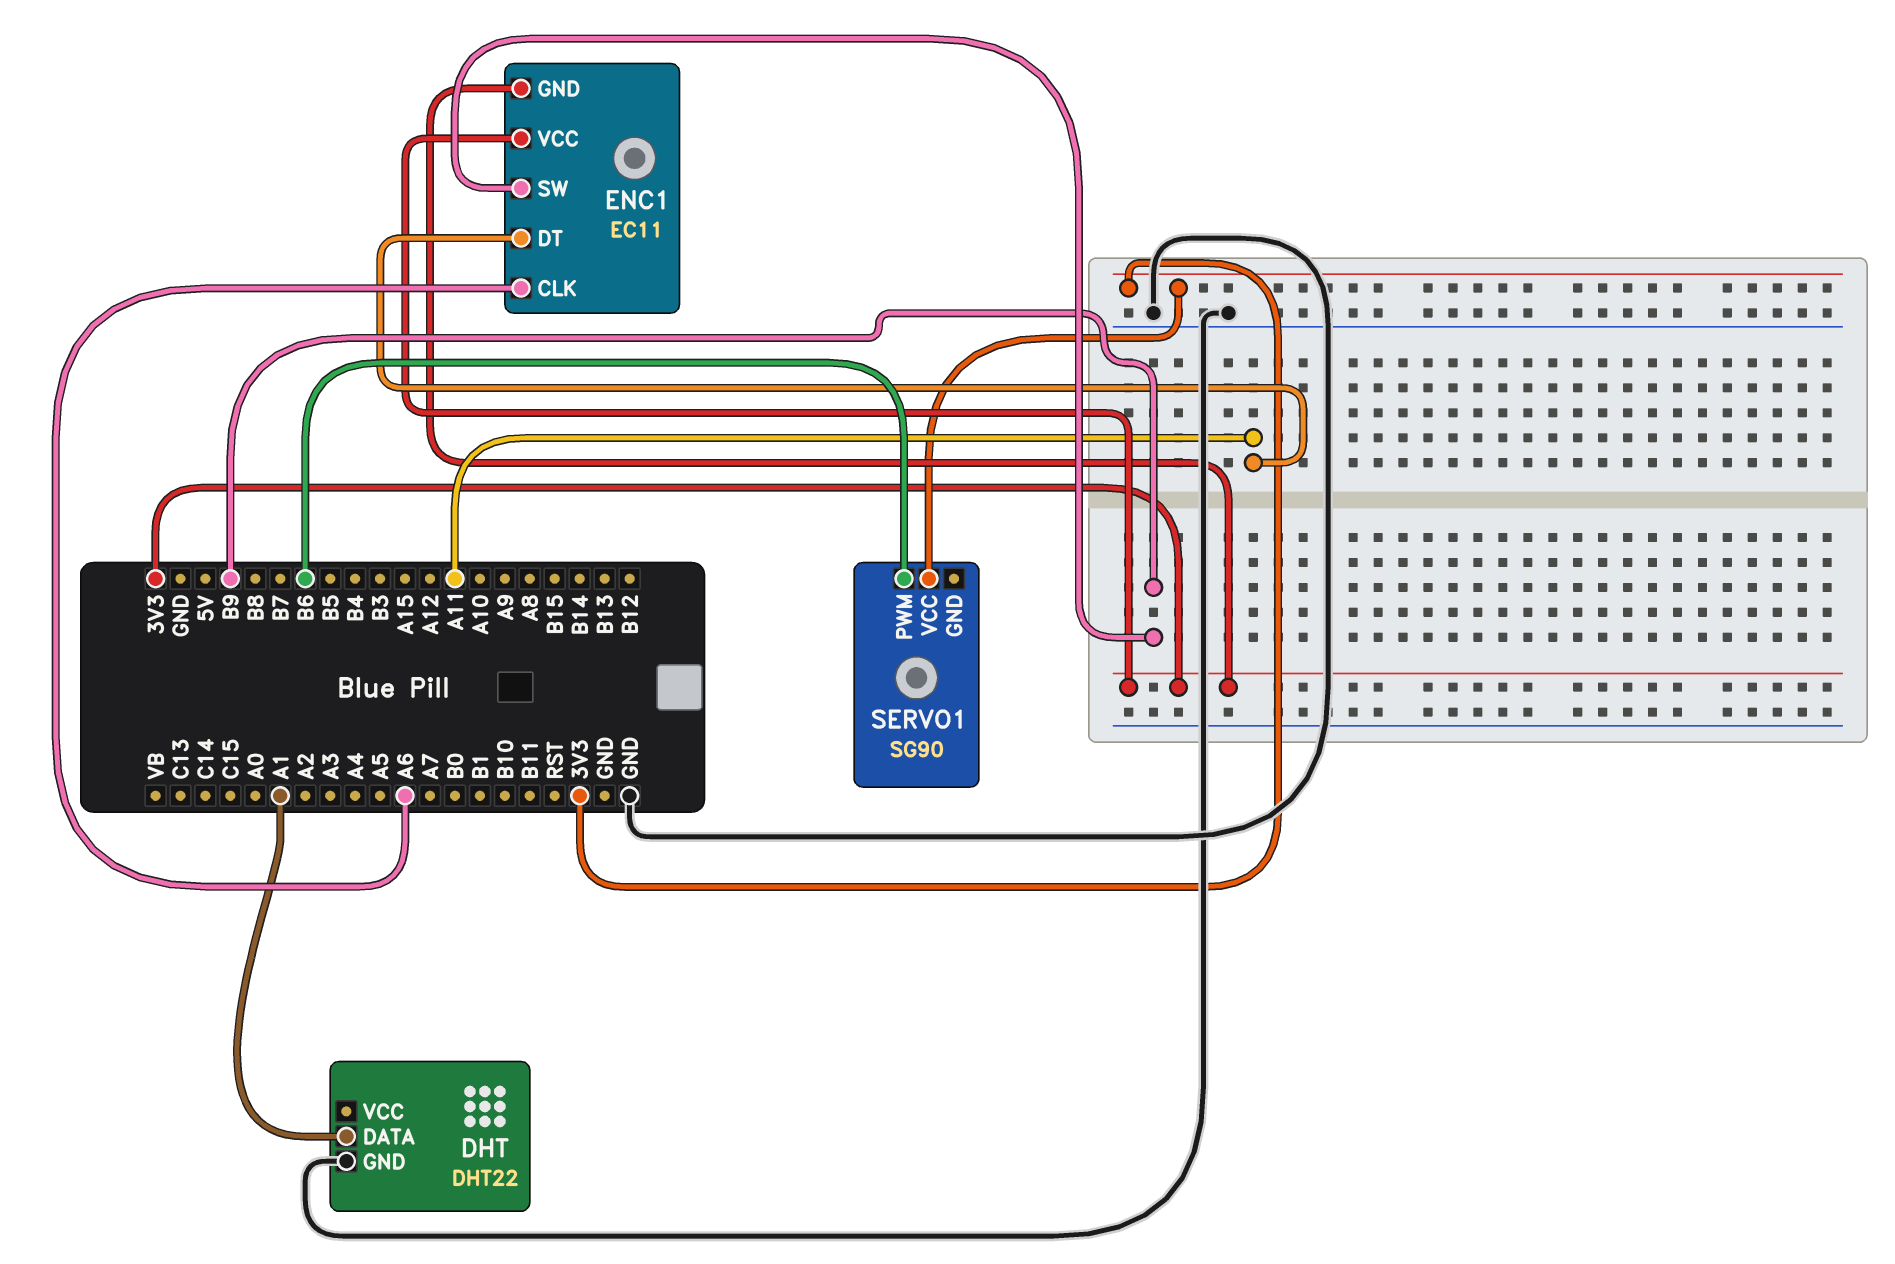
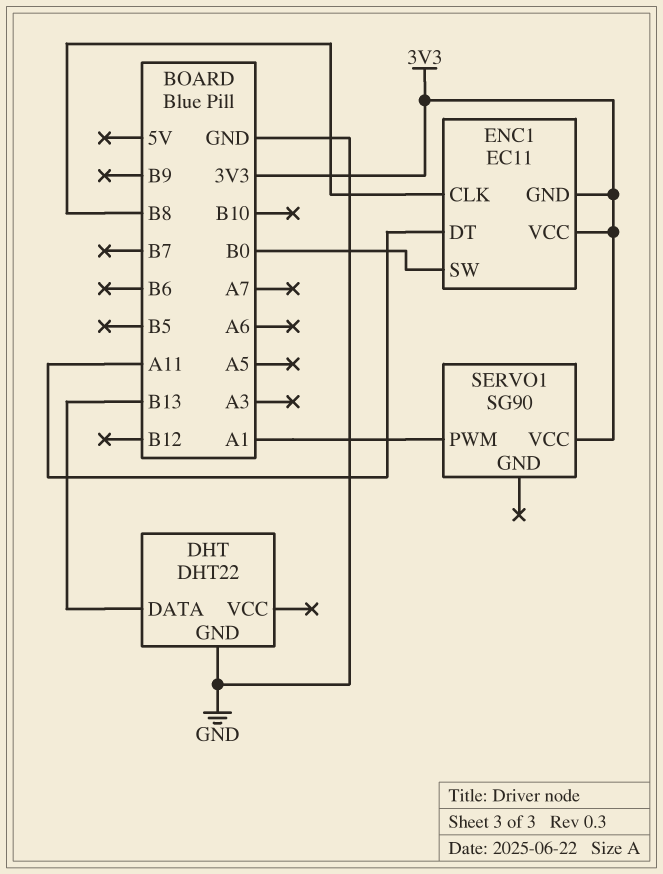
DHT pin DATA: A1 -> B13
ENC1 pin CLK: A6 -> B8
ENC1 pin SW: B9 -> B0
SERVO1 pin PWM: B6 -> A1

